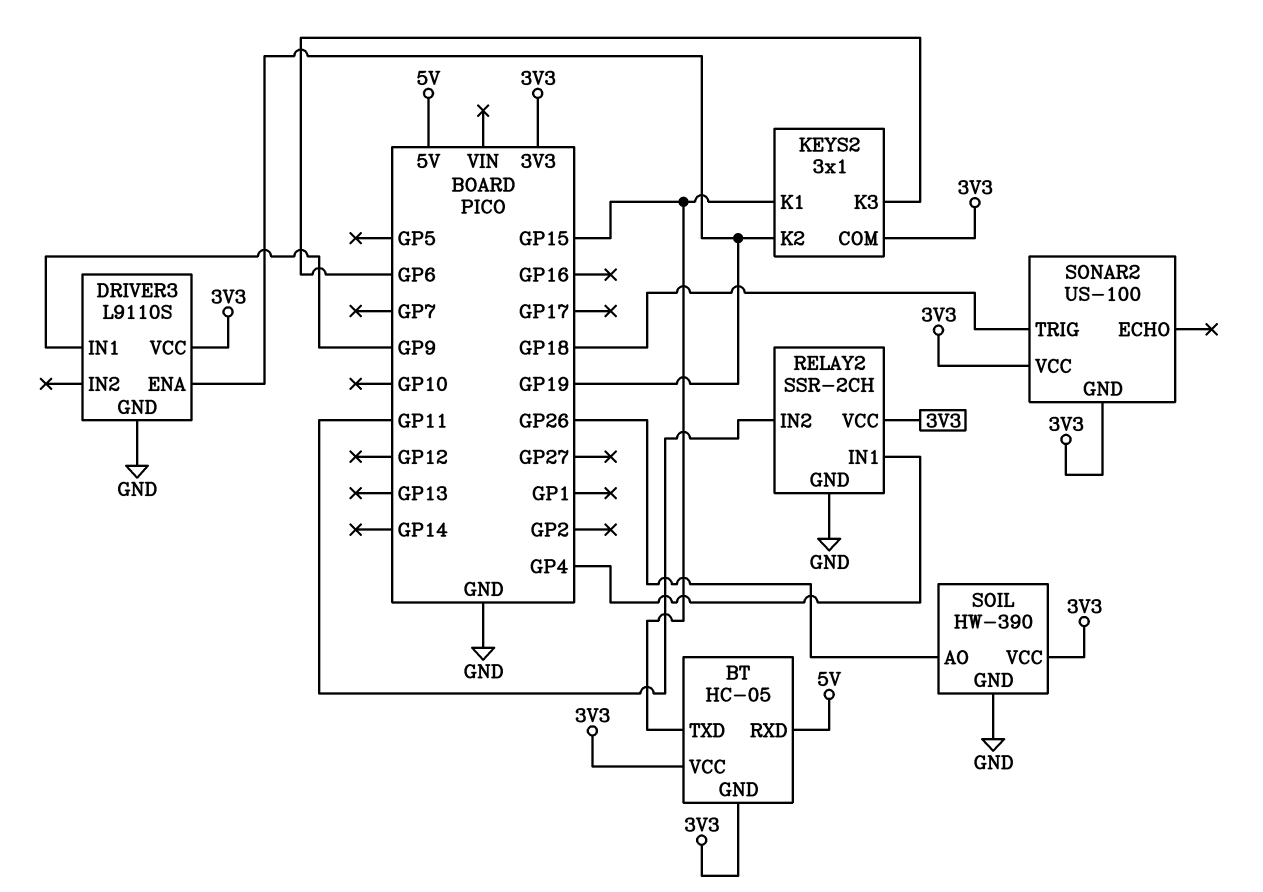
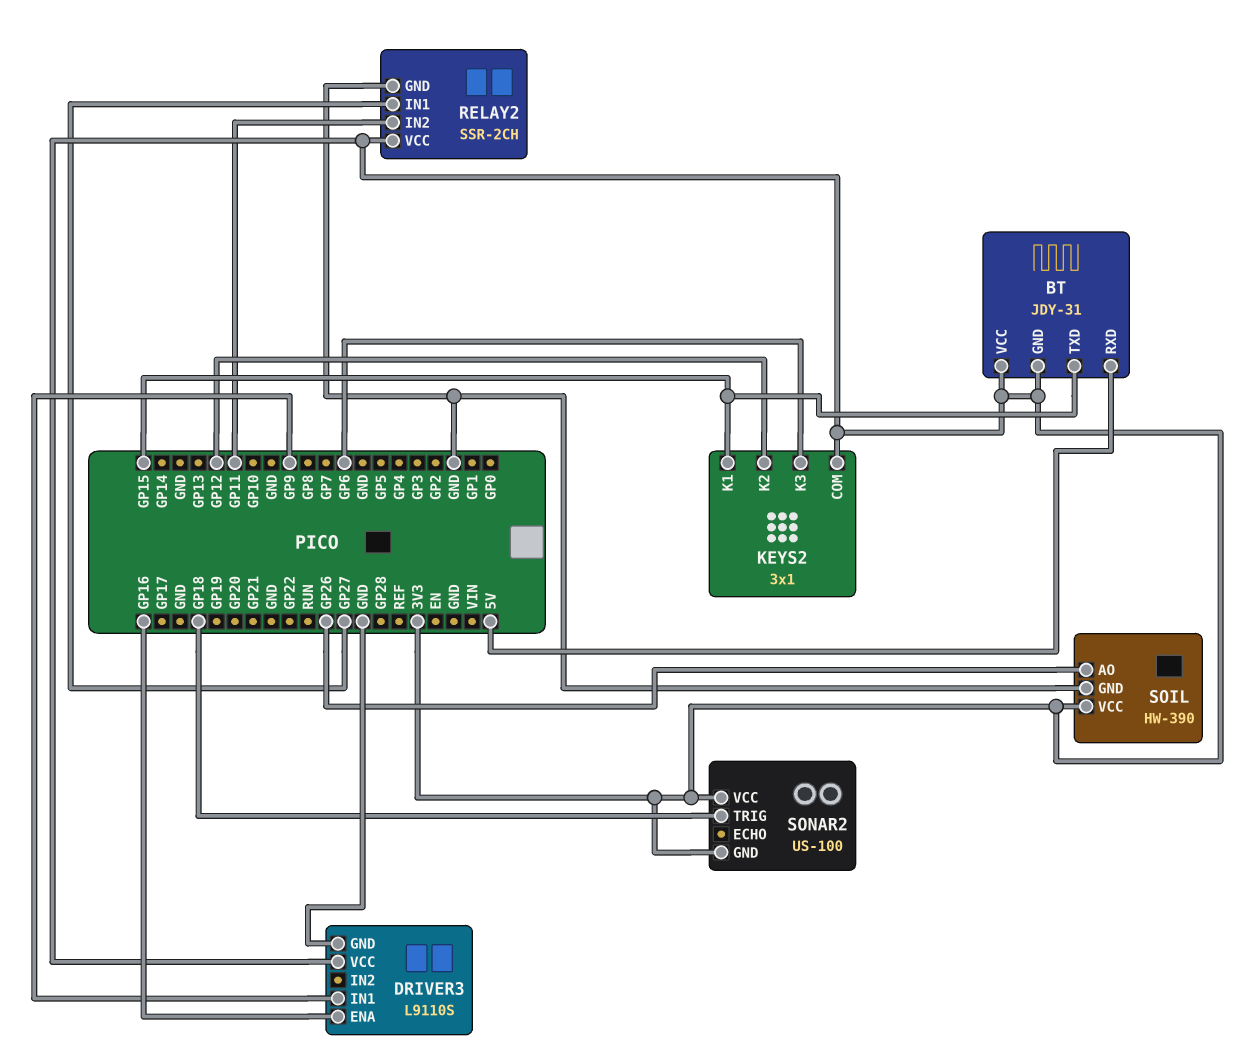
BT: HC-05 -> JDY-31
DRIVER3 pin ENA: GP19 -> GP16
KEYS2 pin K2: GP19 -> GP12
RELAY2 pin IN1: GP4 -> GP27

